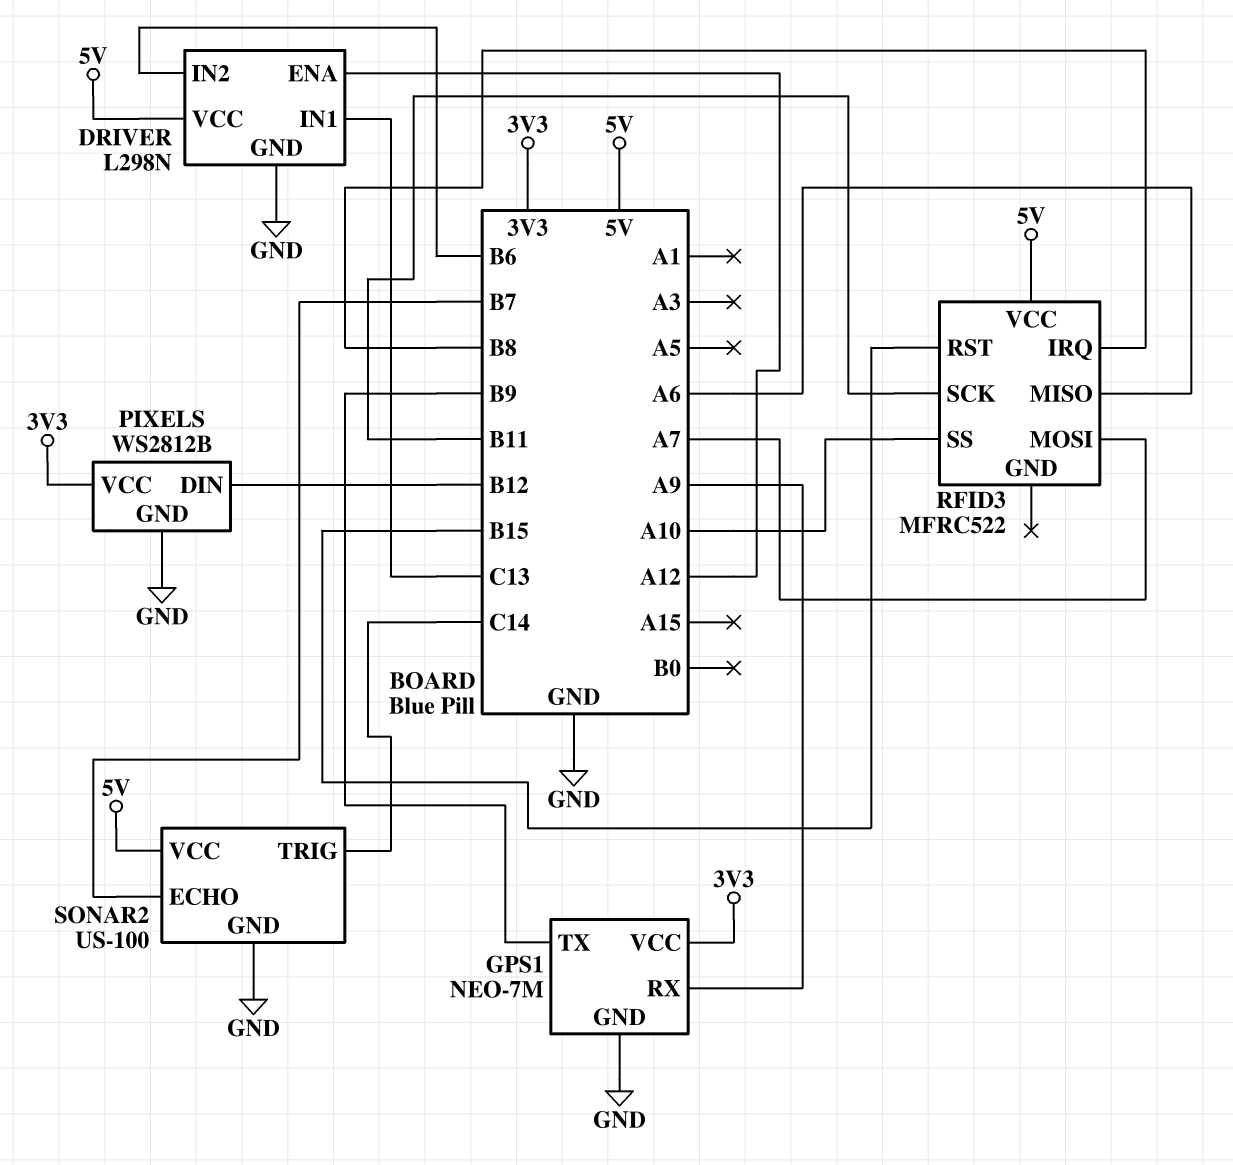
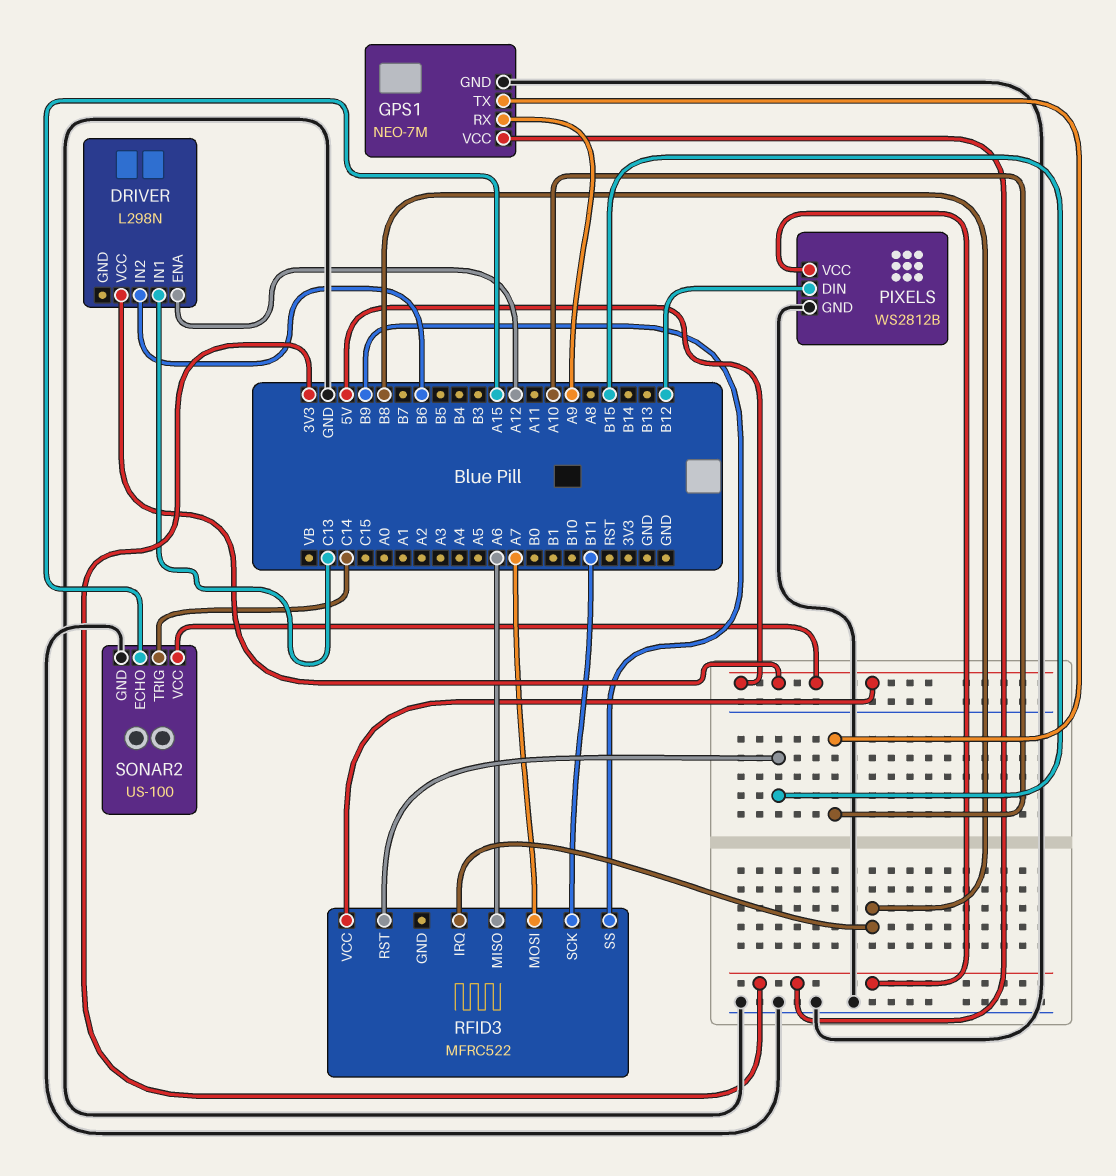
DRIVER pin GND: GND -> none
GPS1 pin TX: B9 -> A10
RFID3 pin SS: A10 -> B9
SONAR2 pin ECHO: B7 -> A15

